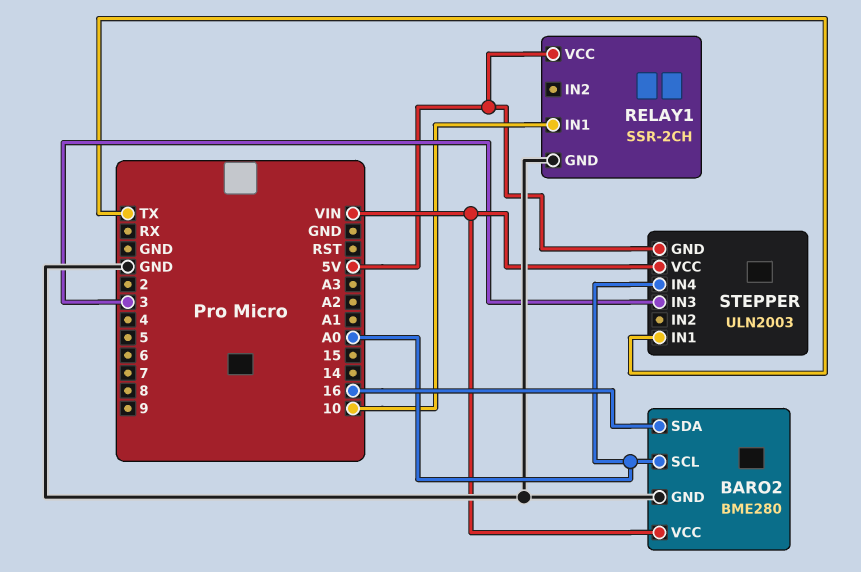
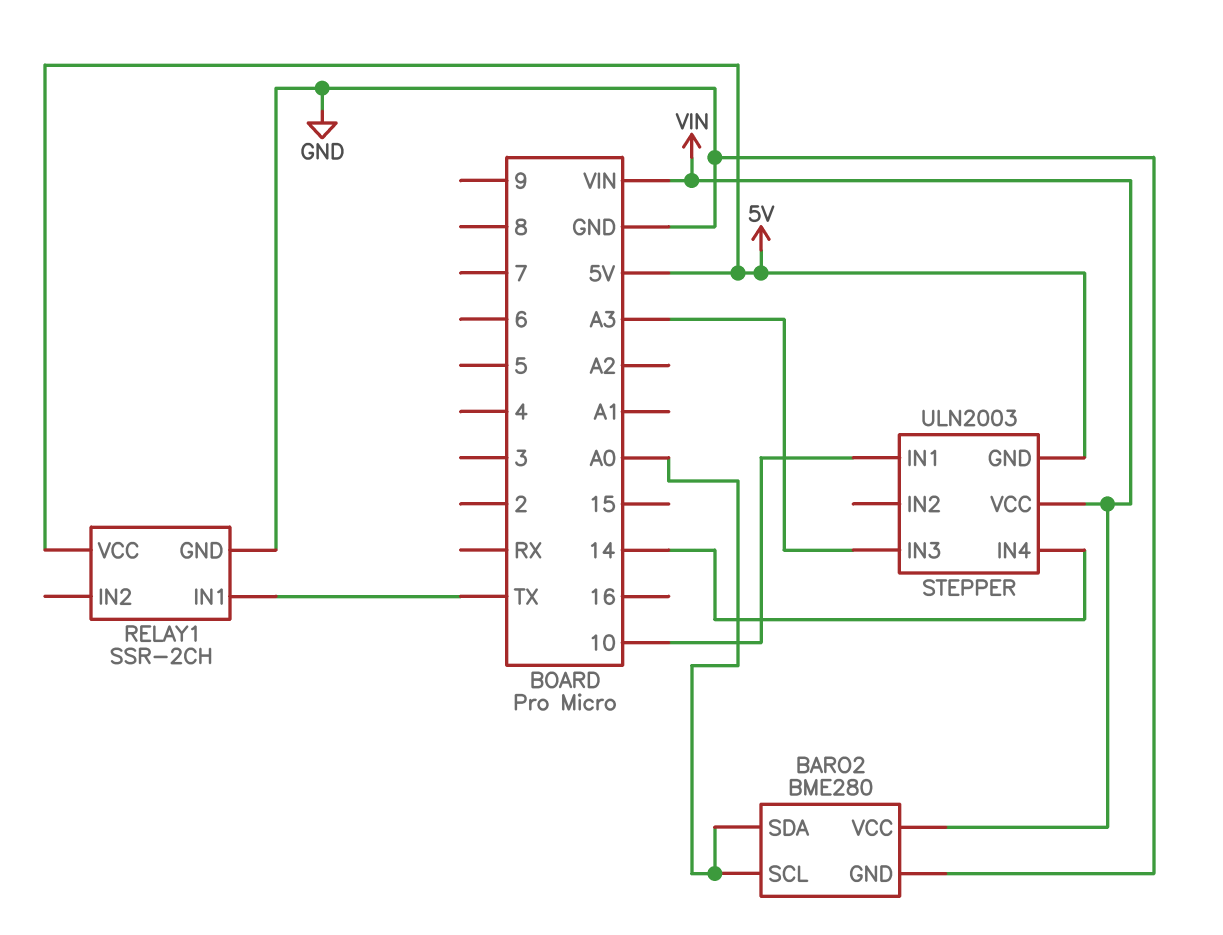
BARO2 pin SDA: 16 -> A0
RELAY1 pin IN1: 10 -> TX
STEPPER pin IN1: TX -> 10
STEPPER pin IN3: 3 -> A3
STEPPER pin IN4: A0 -> 14

